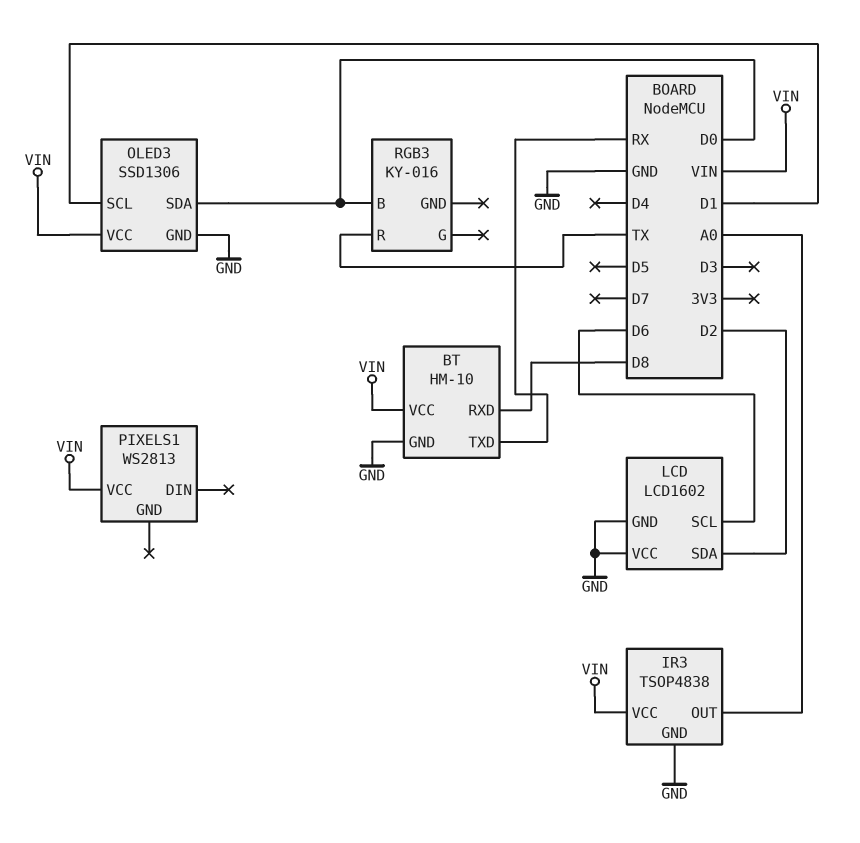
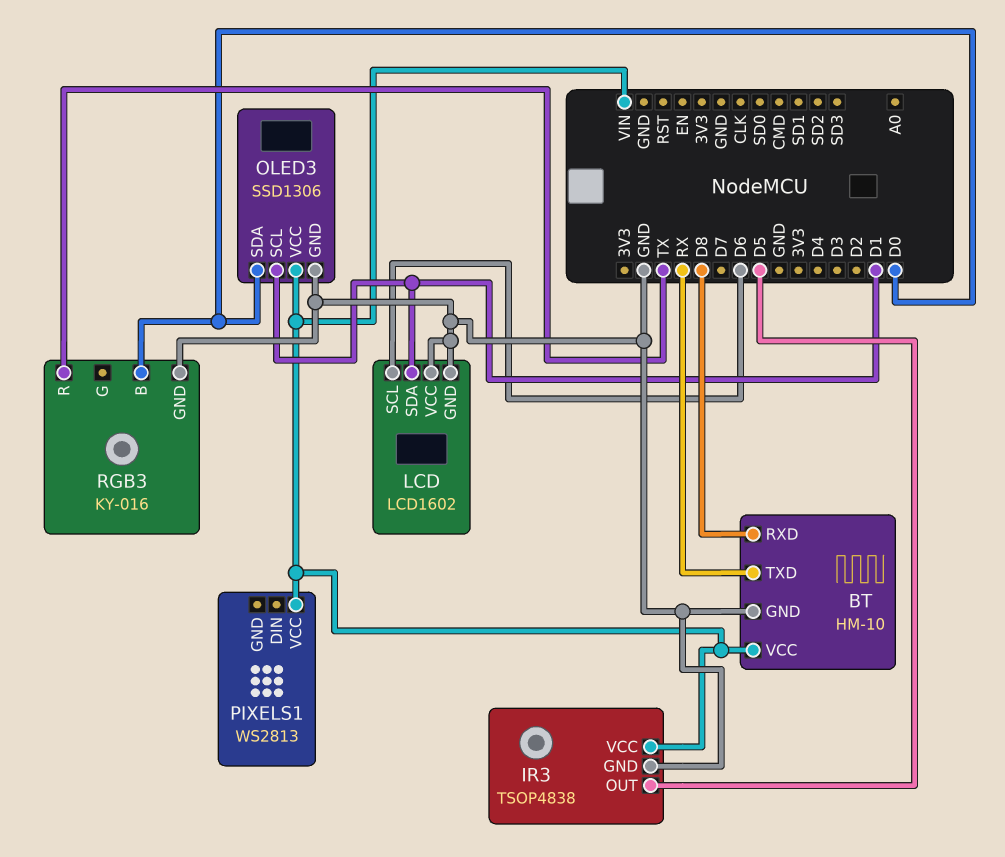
IR3 pin OUT: A0 -> D5
LCD pin SDA: D2 -> D1
RGB3 pin GND: none -> GND

